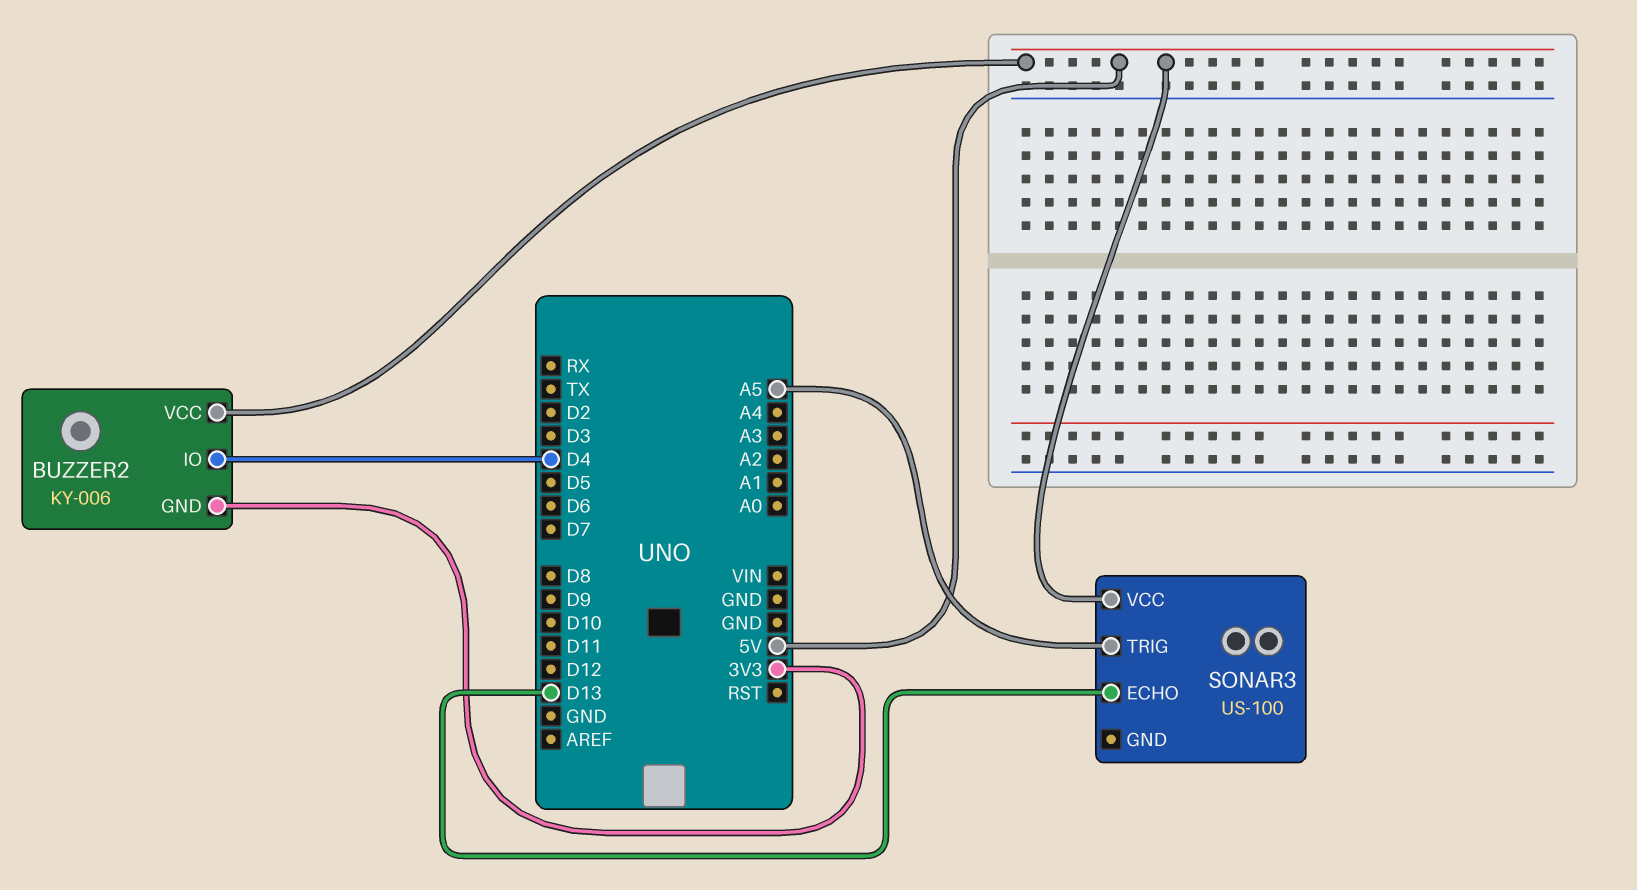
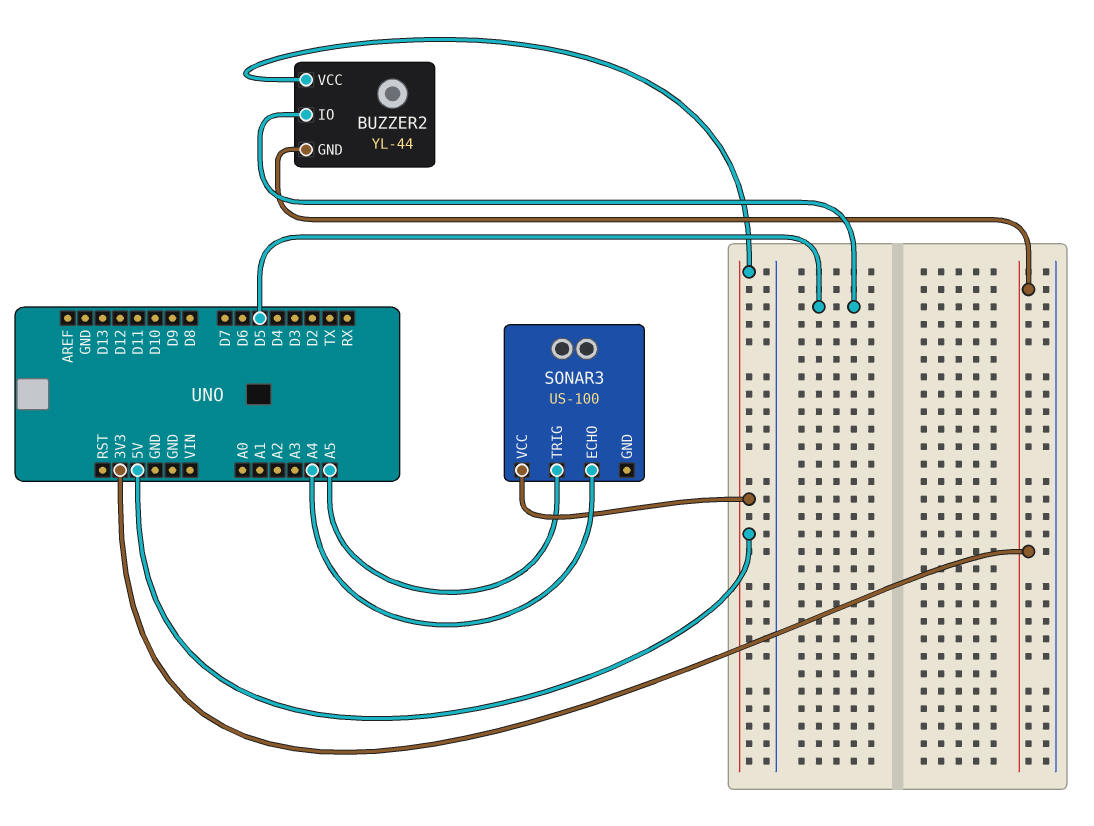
BUZZER2: KY-006 -> YL-44
BUZZER2 pin IO: D4 -> D5
SONAR3 pin ECHO: D13 -> A4

